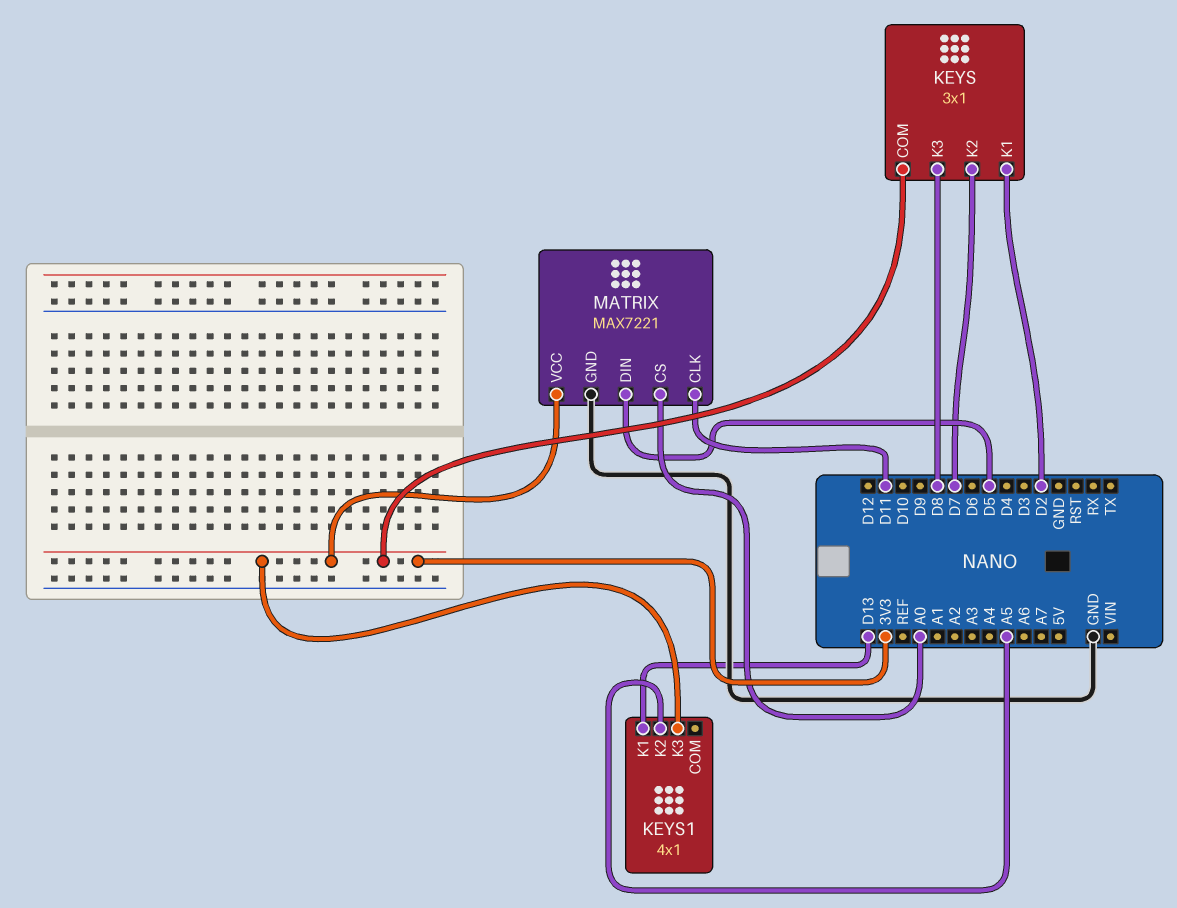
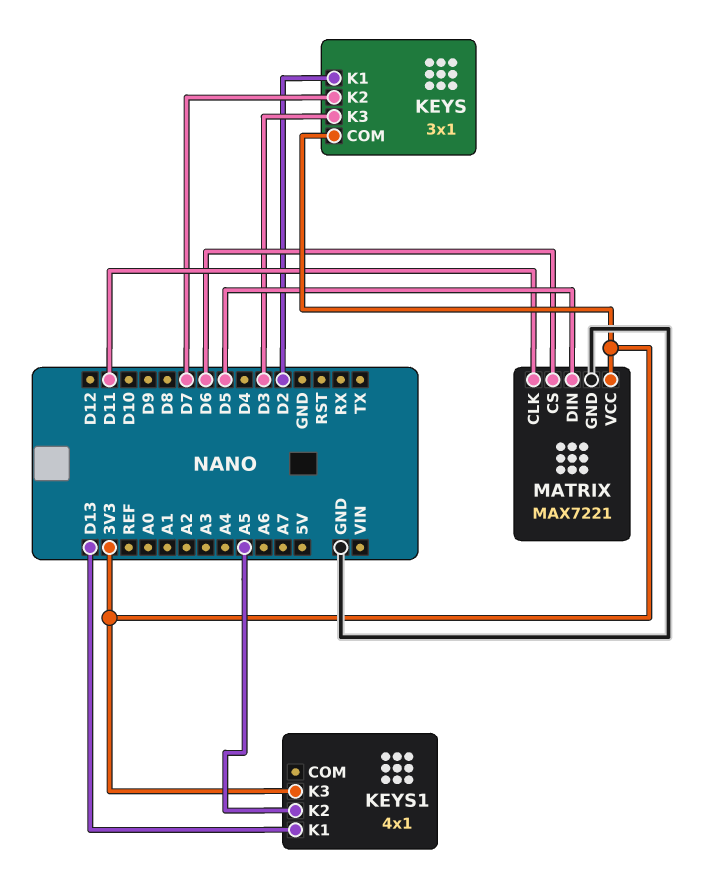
KEYS pin K3: D8 -> D3
MATRIX pin CS: A0 -> D6

